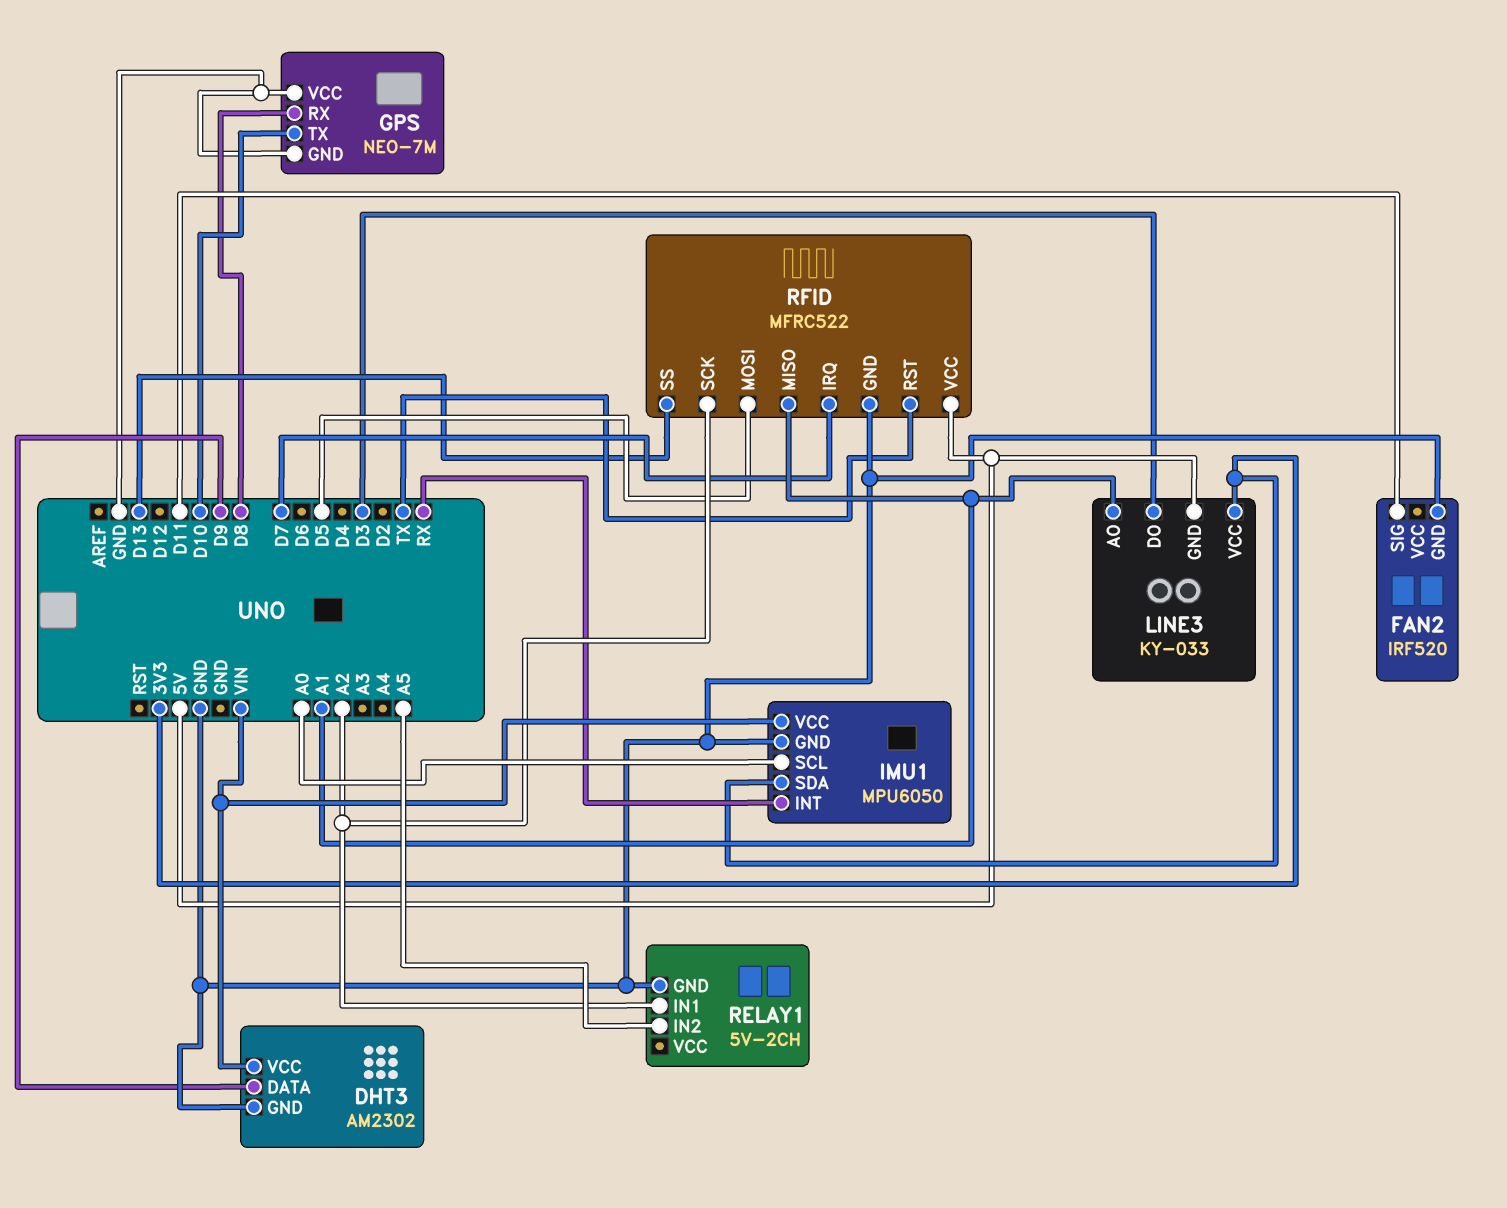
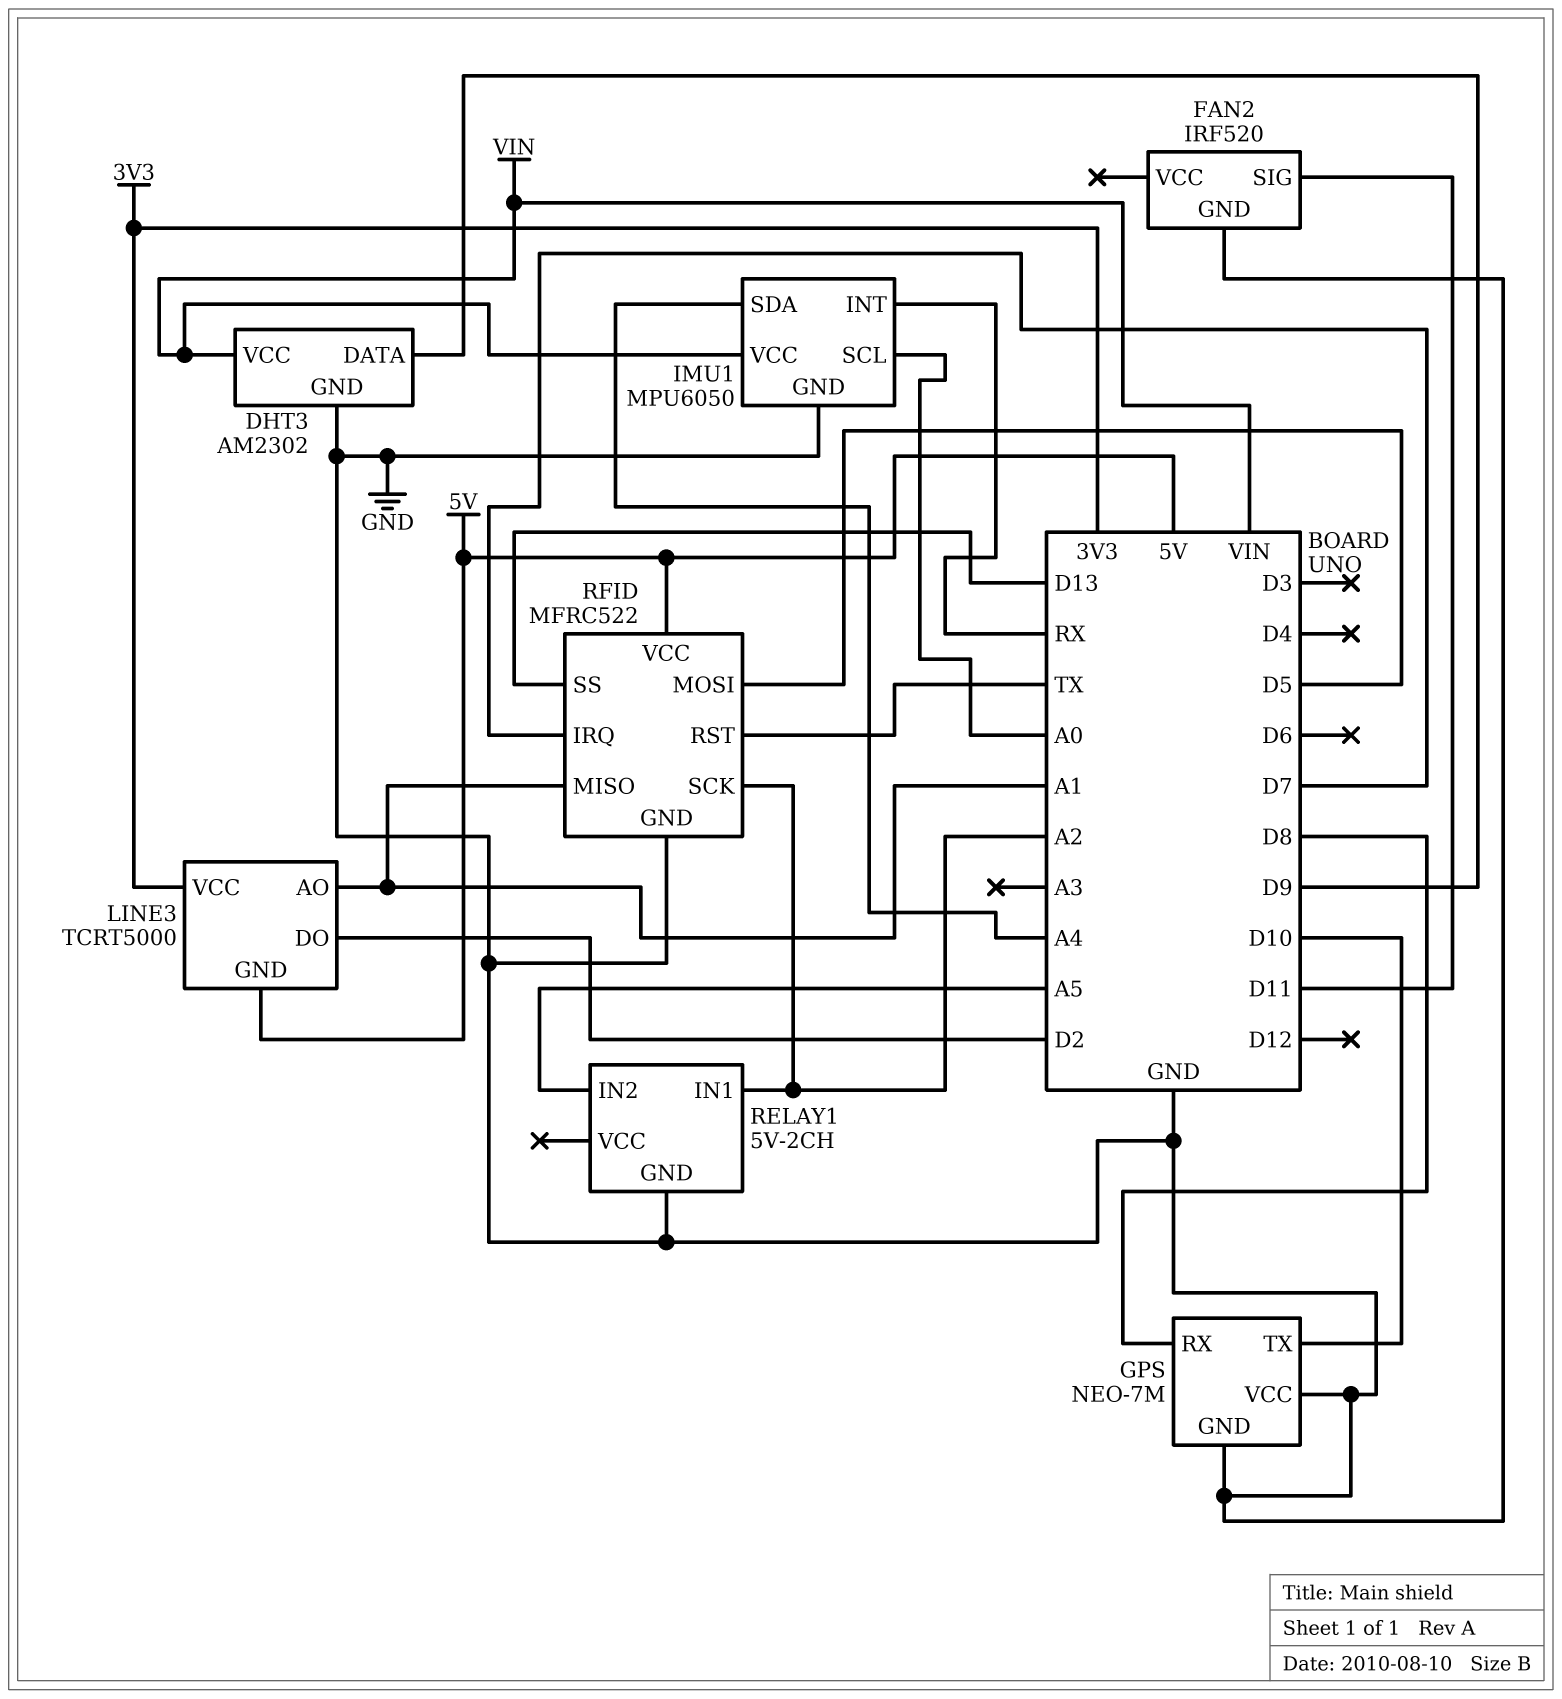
IMU1 pin SDA: 3V3 -> A4
LINE3: KY-033 -> TCRT5000
LINE3 pin DO: D3 -> D2

